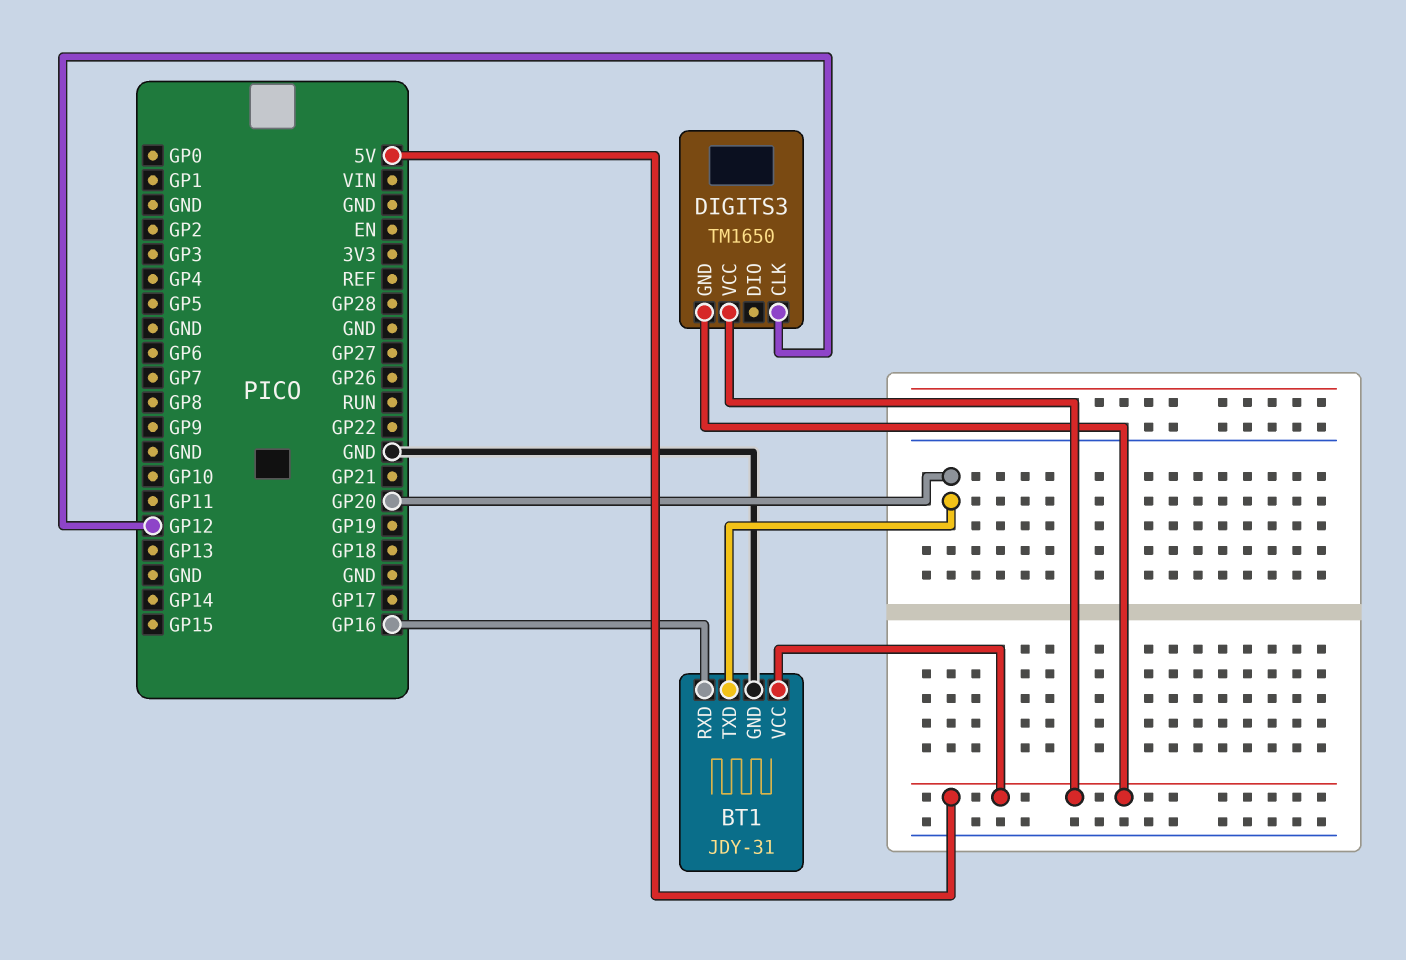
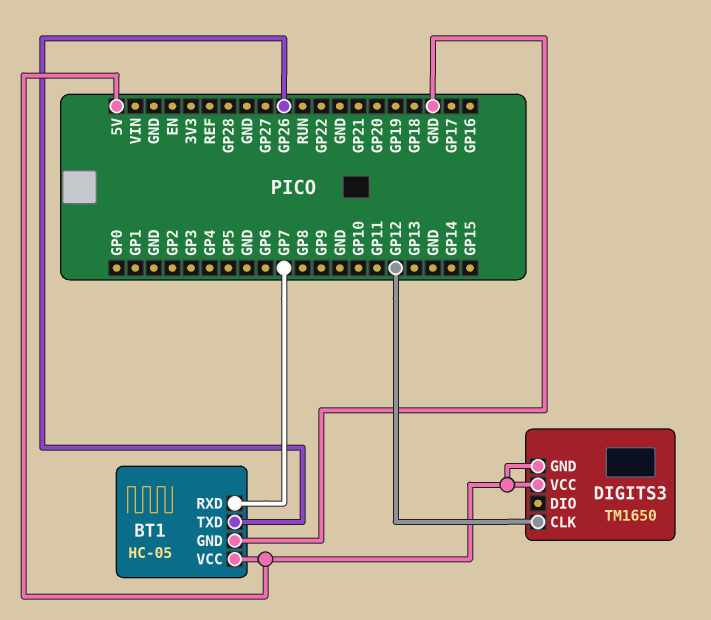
BT1: JDY-31 -> HC-05
BT1 pin RXD: GP16 -> GP7
BT1 pin TXD: GP20 -> GP26

